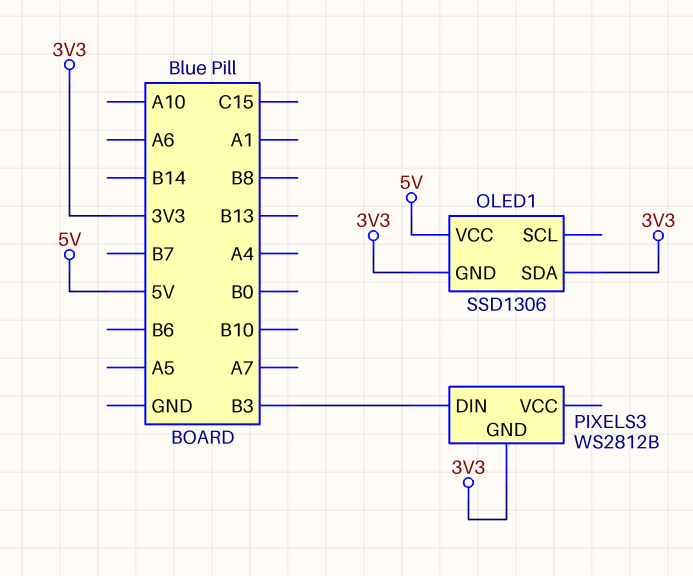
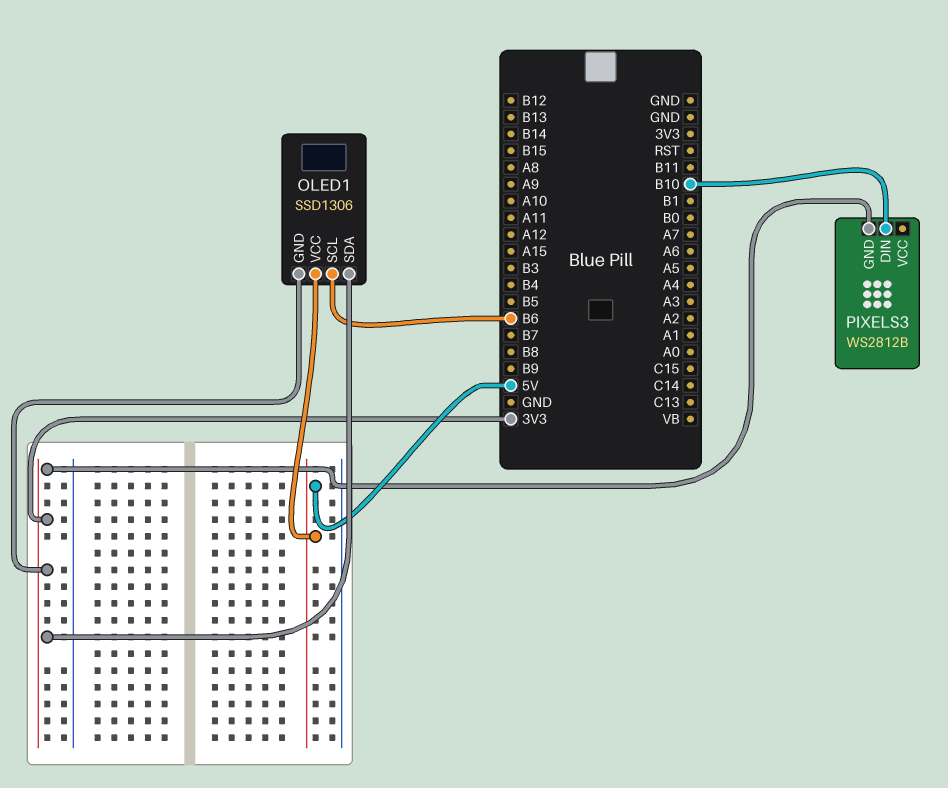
OLED1 pin SCL: none -> B6
PIXELS3 pin DIN: B3 -> B10

